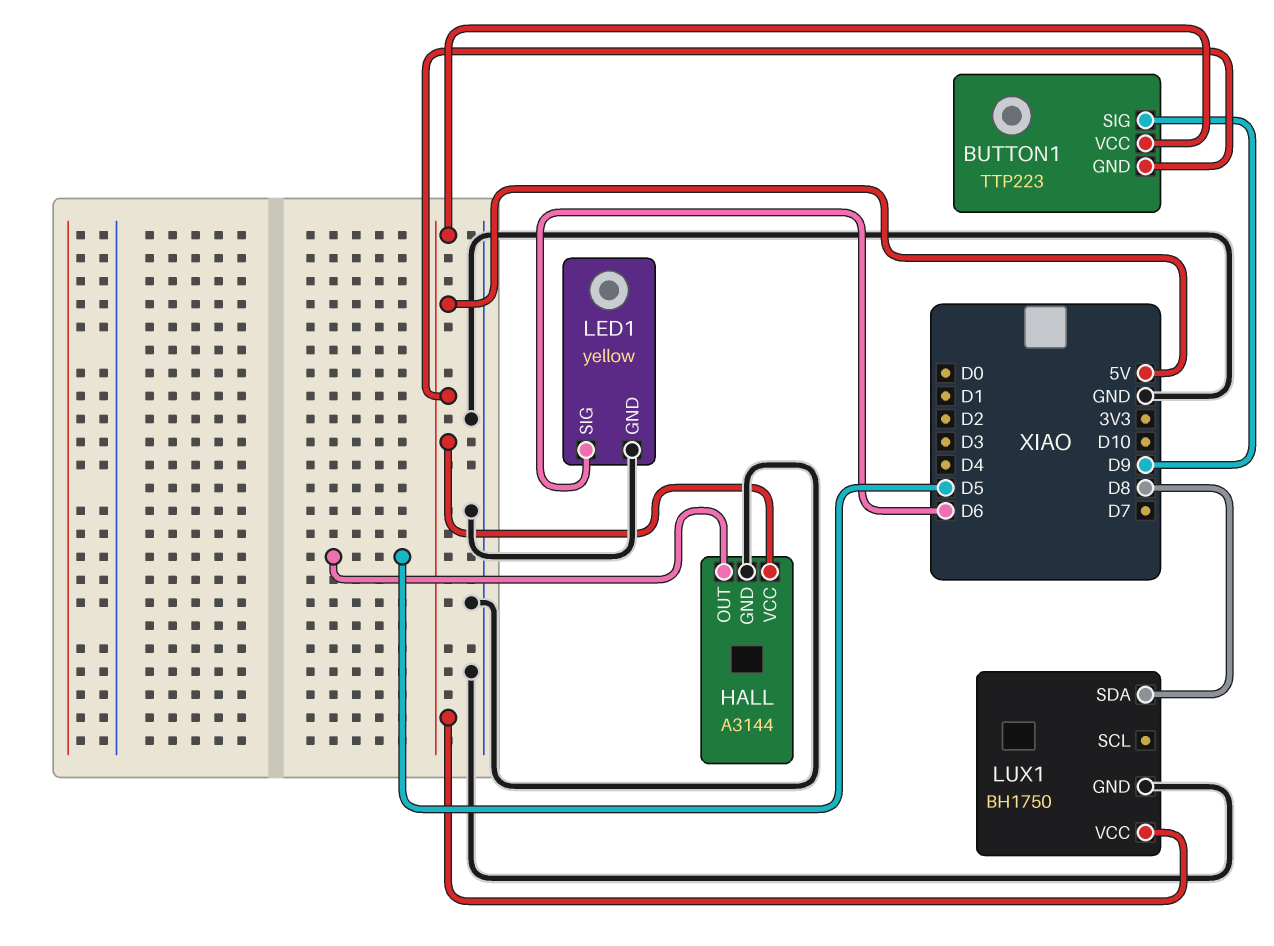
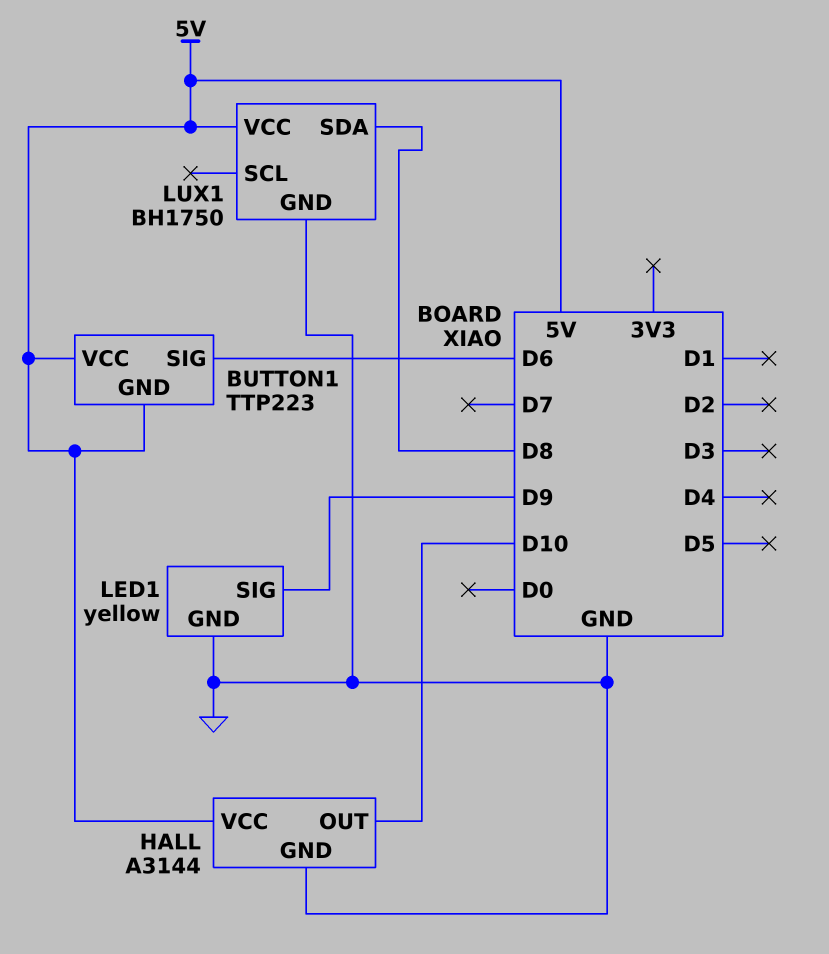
BUTTON1 pin SIG: D9 -> D6
HALL pin OUT: D5 -> D10
LED1 pin SIG: D6 -> D9

